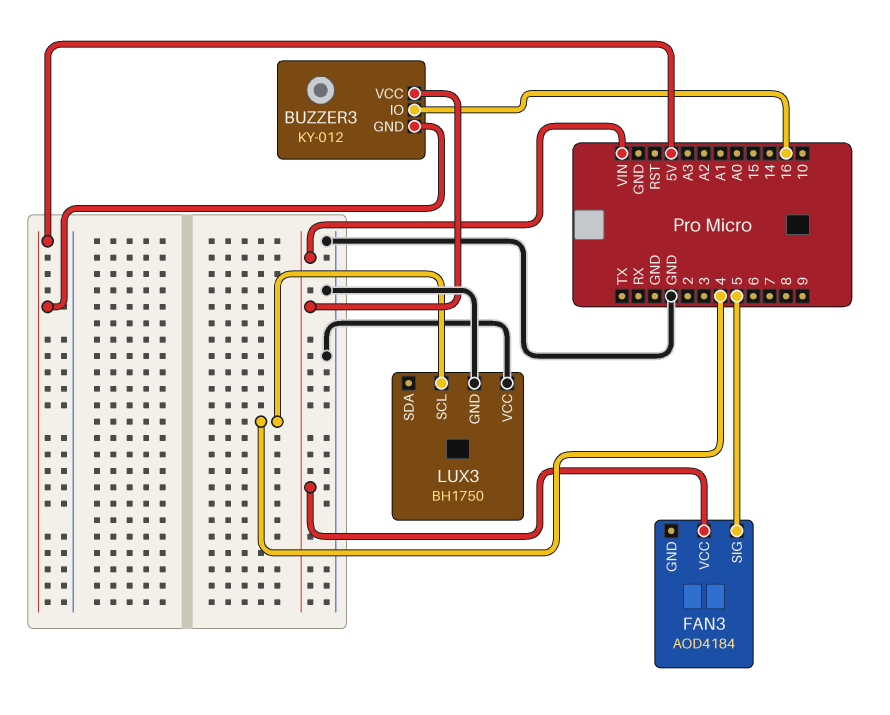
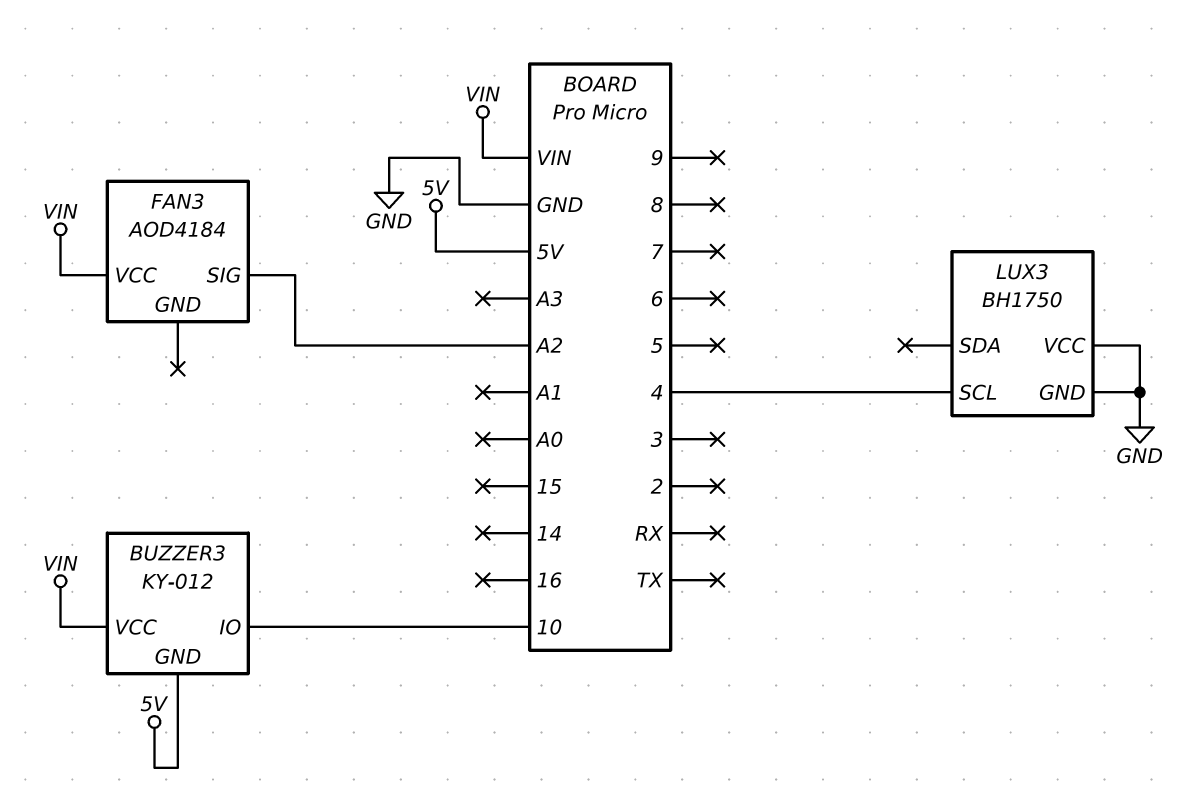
BUZZER3 pin IO: 16 -> 10
FAN3 pin SIG: 5 -> A2

